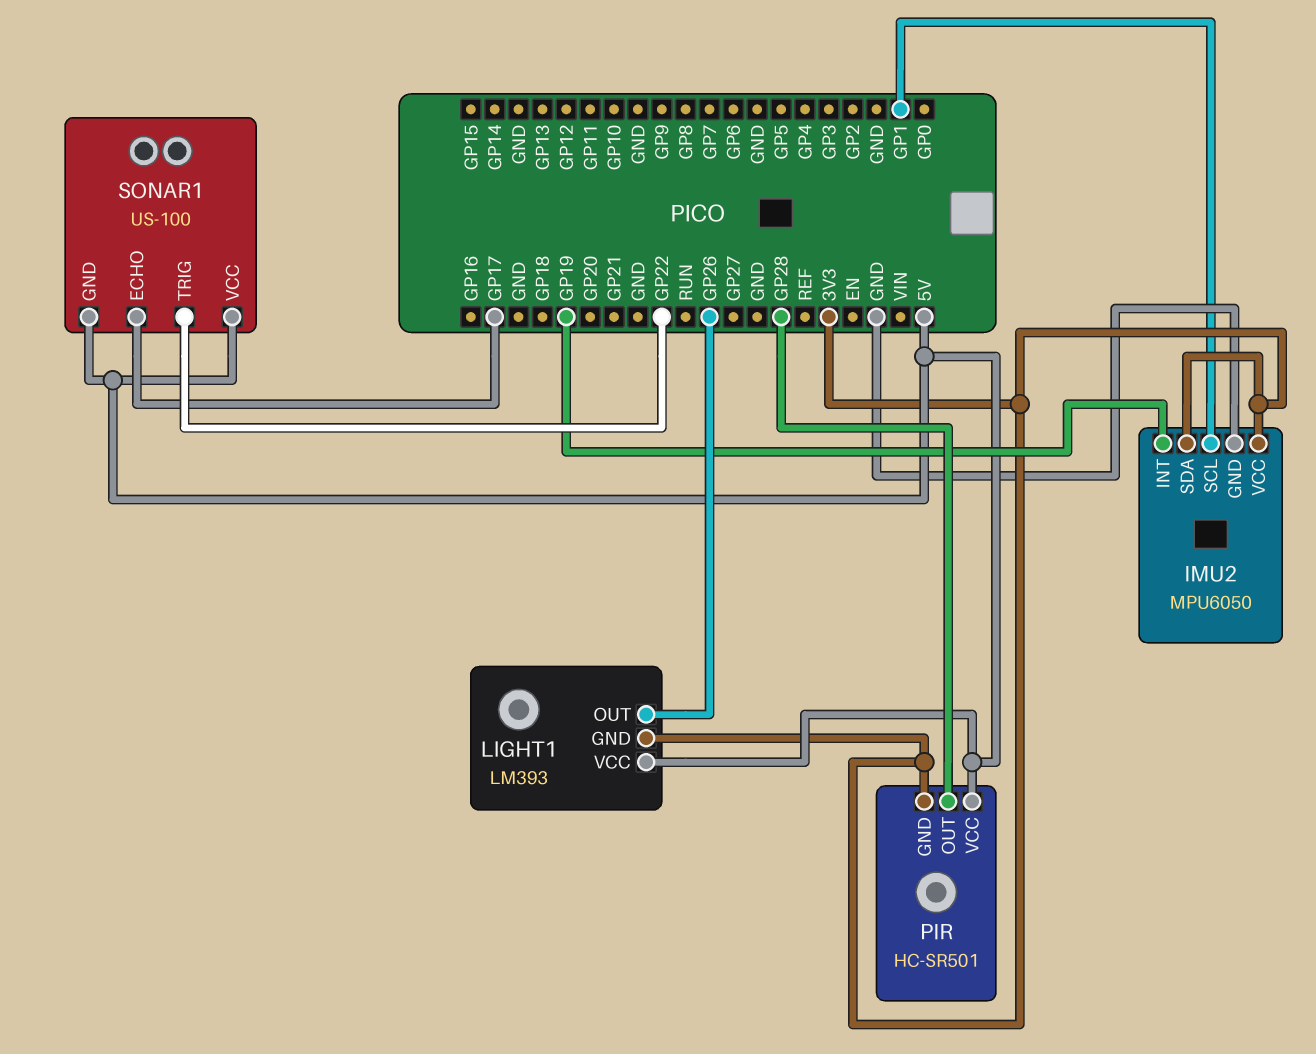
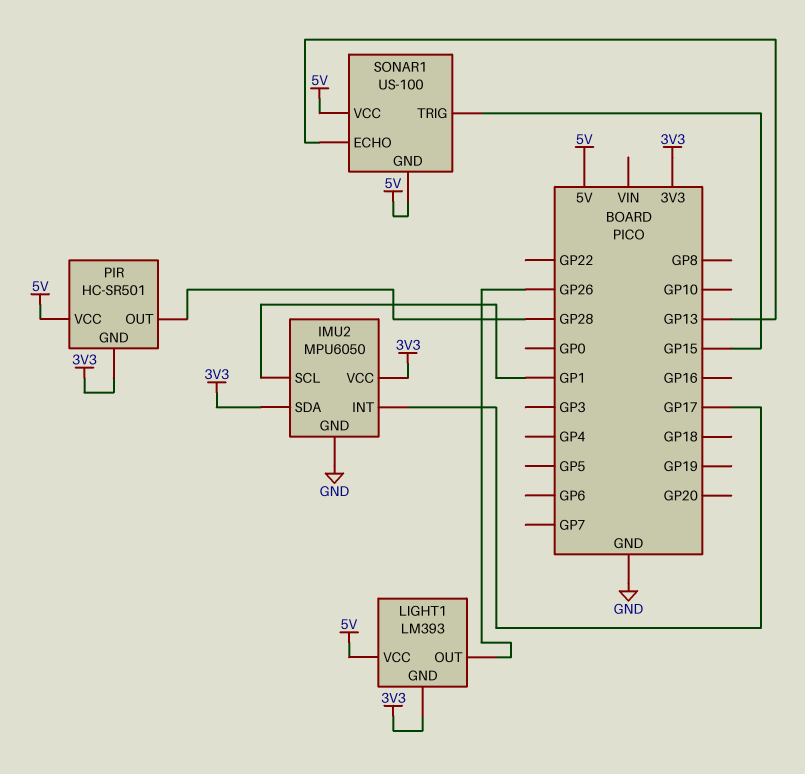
IMU2 pin INT: GP19 -> GP17
SONAR1 pin ECHO: GP17 -> GP13
SONAR1 pin TRIG: GP22 -> GP15

